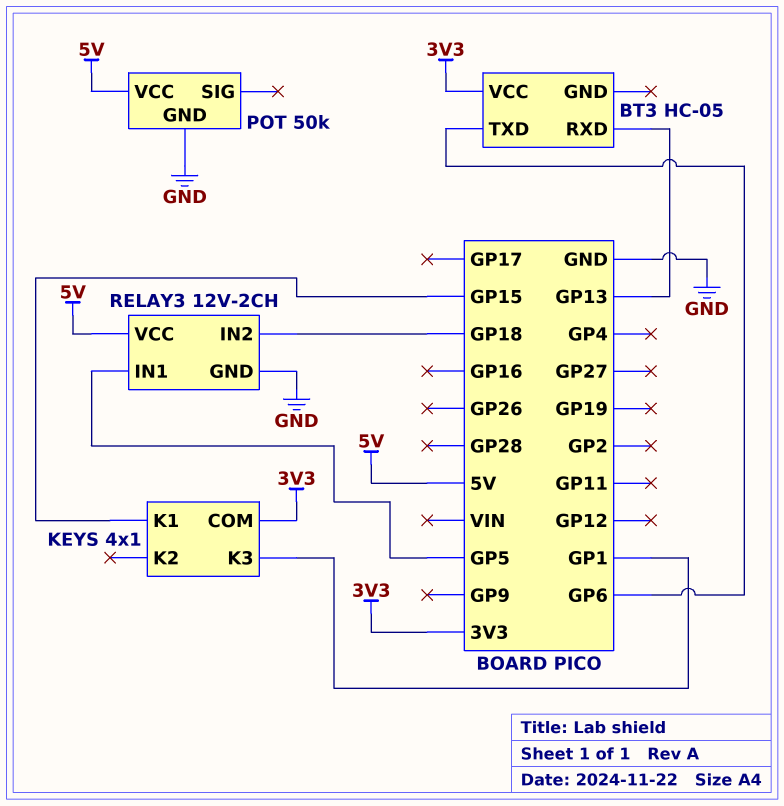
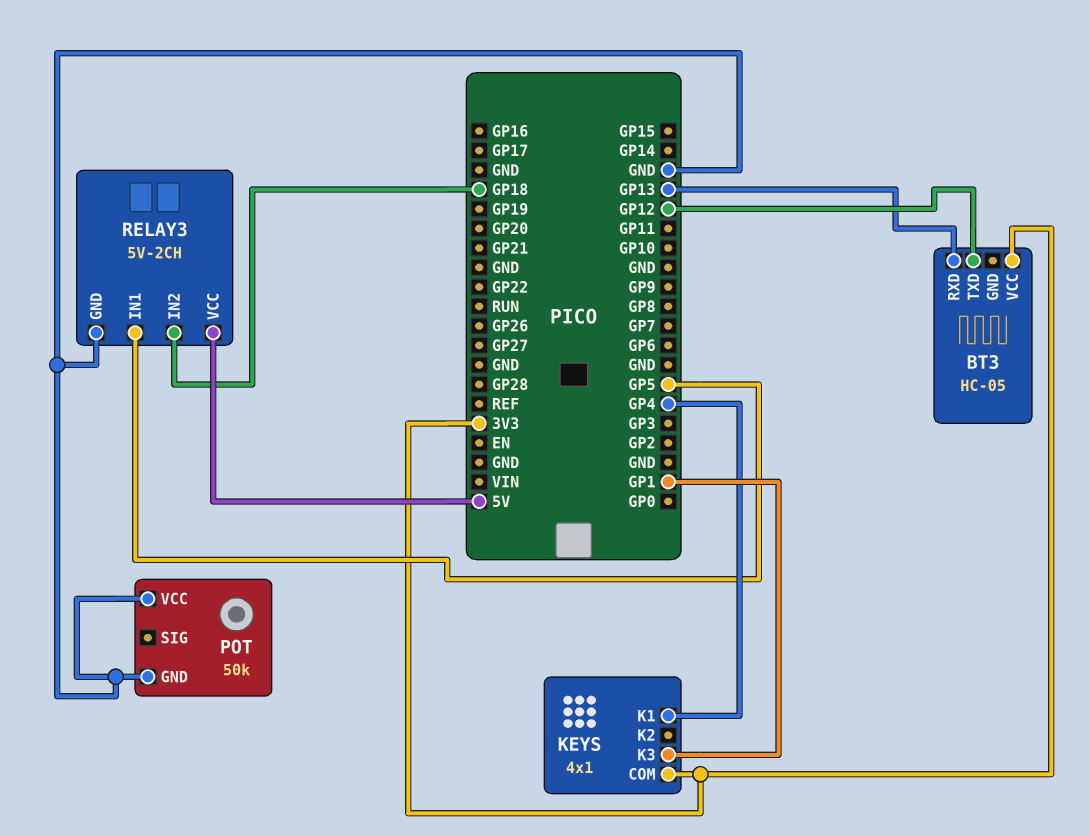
BT3 pin TXD: GP6 -> GP12
KEYS pin K1: GP15 -> GP4
POT pin VCC: 5V -> GND
RELAY3: 12V-2CH -> 5V-2CH

